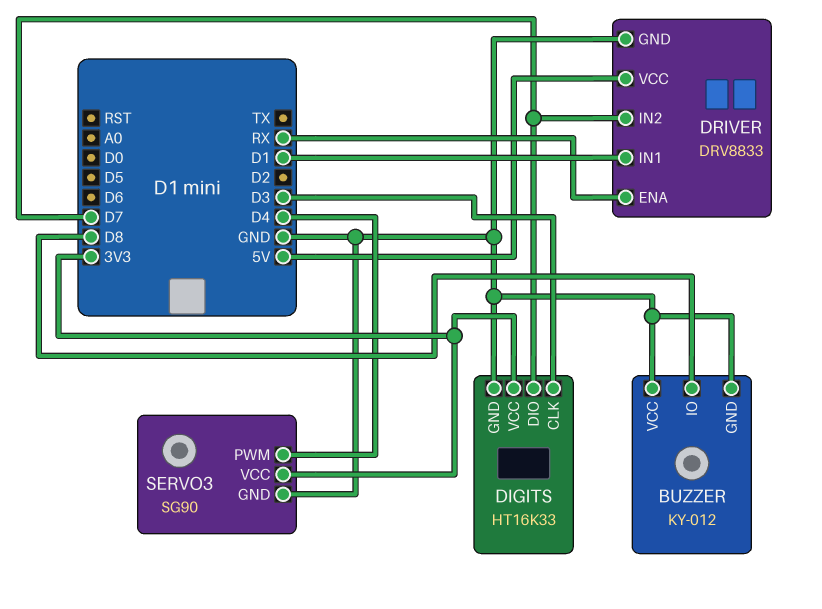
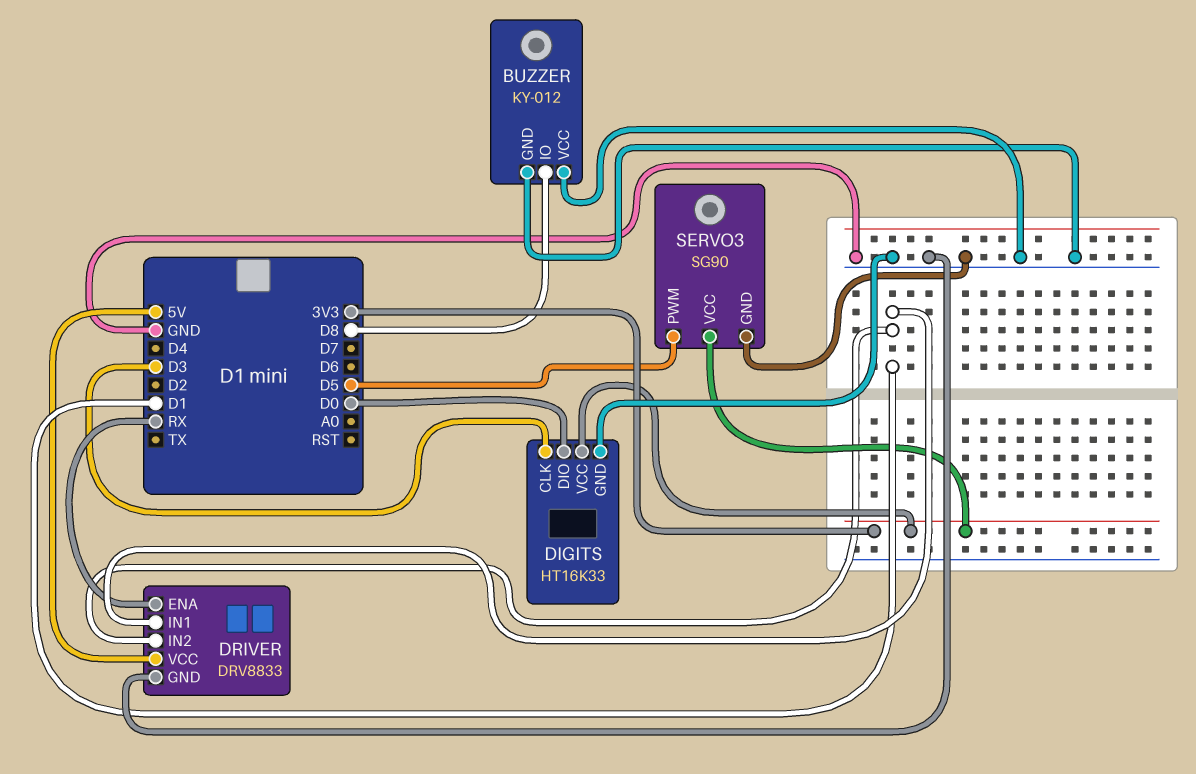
DIGITS pin DIO: D7 -> D0
DRIVER pin IN2: D7 -> D1
SERVO3 pin PWM: D4 -> D5

